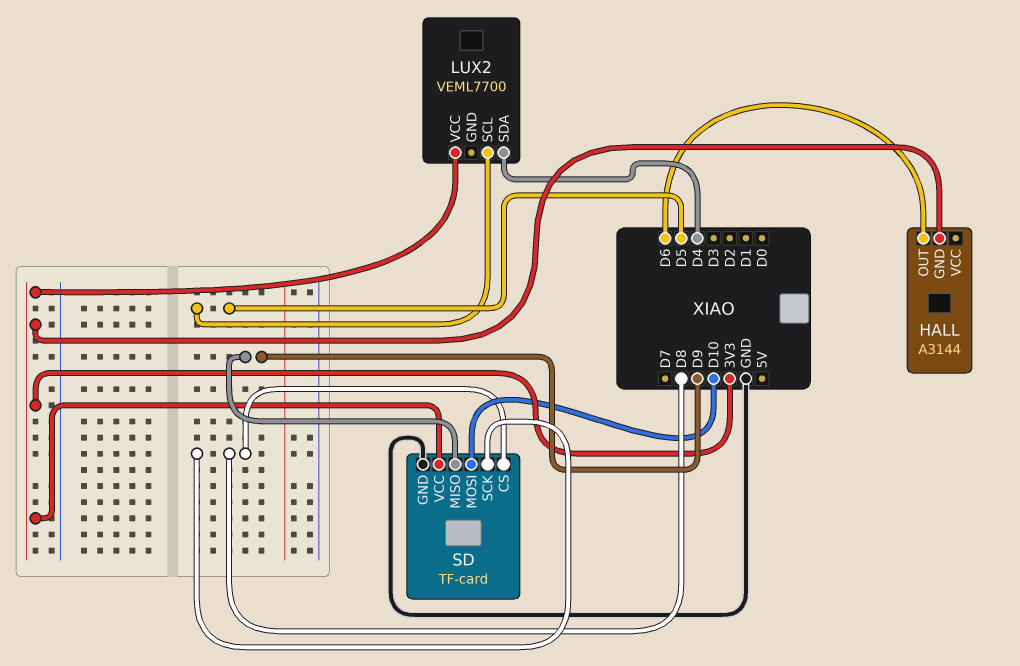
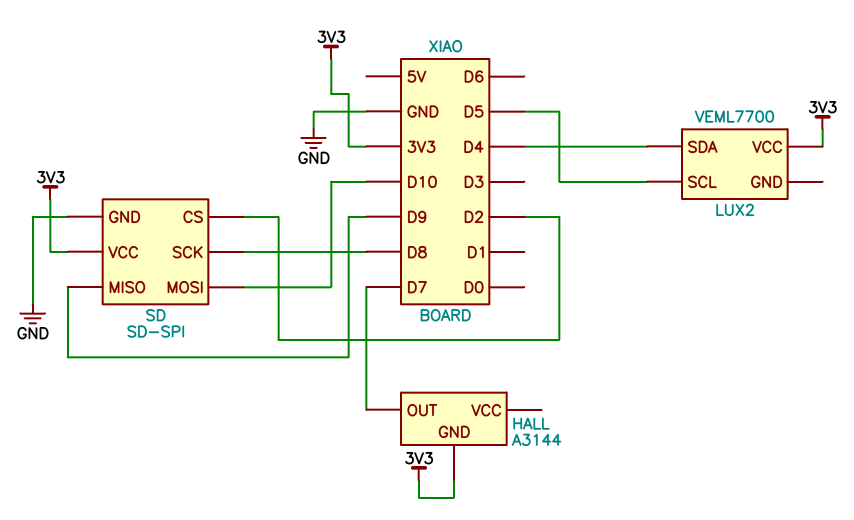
HALL pin OUT: D6 -> D7
SD: TF-card -> SD-SPI
SD pin CS: D8 -> D2

